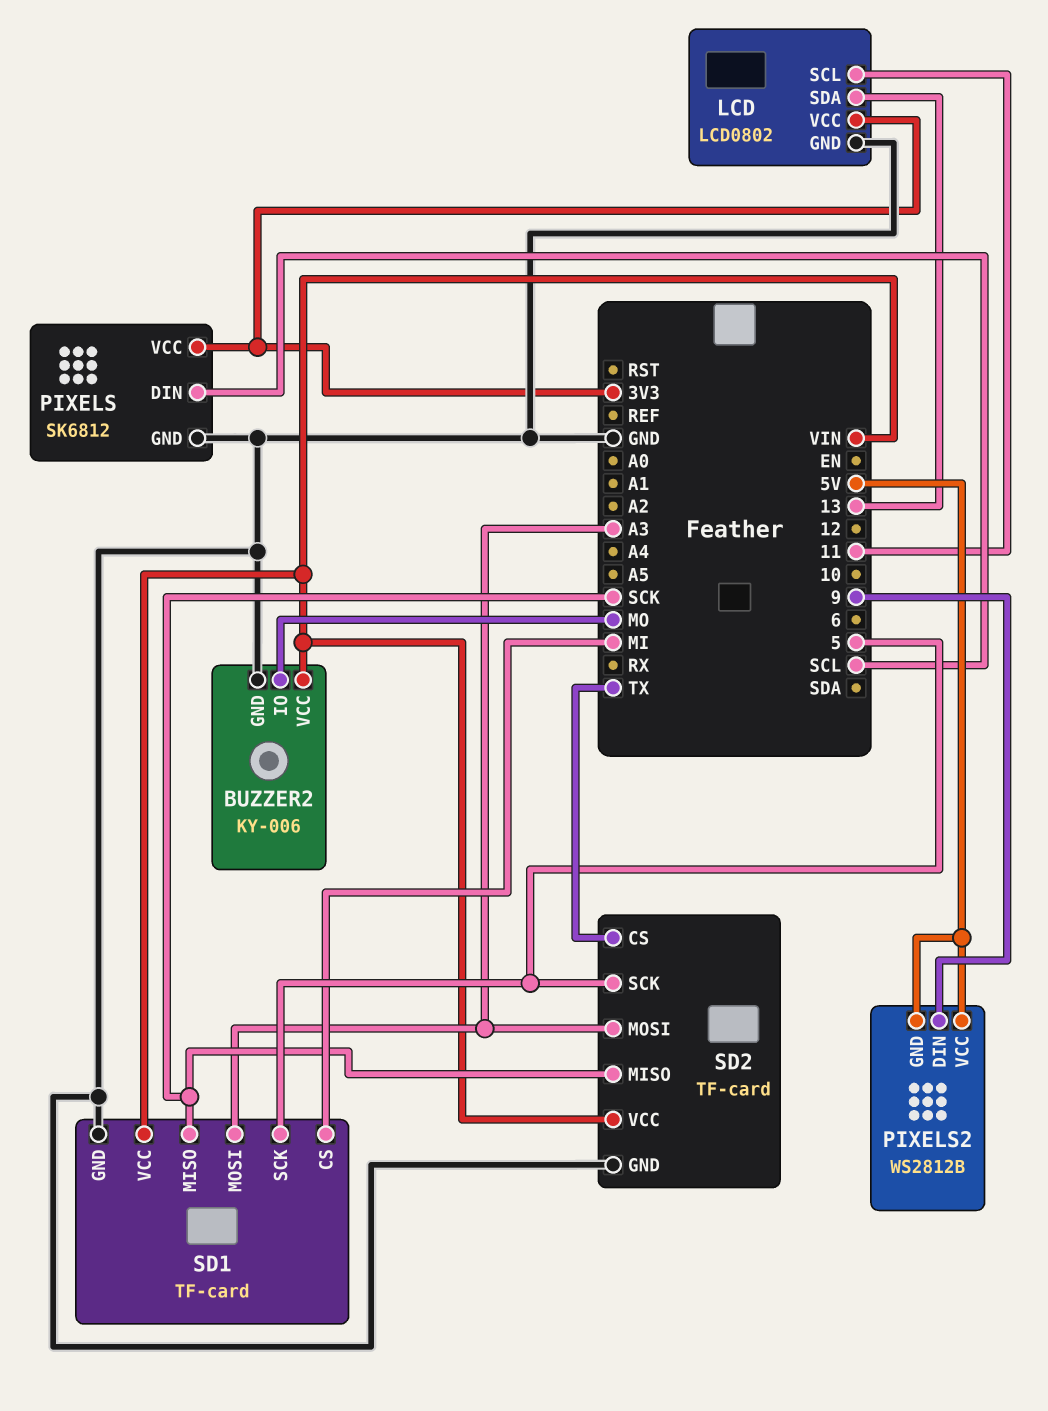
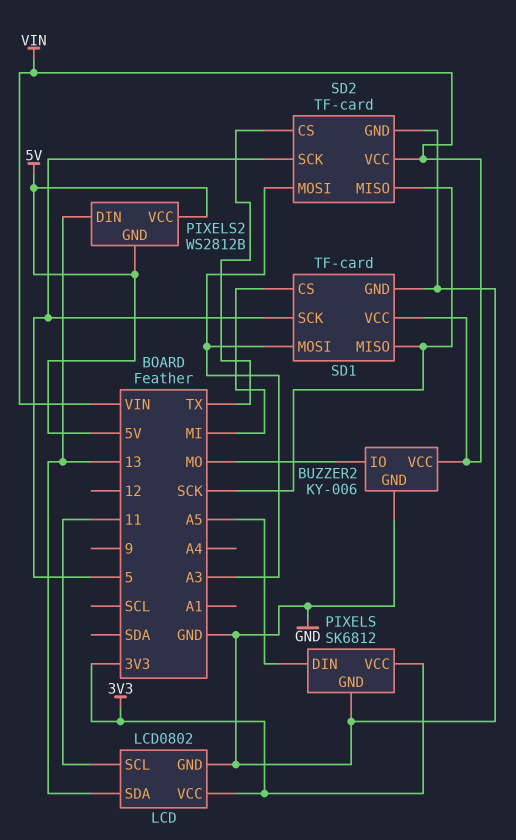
PIXELS pin DIN: SCL -> A5
PIXELS2 pin DIN: 9 -> 13

